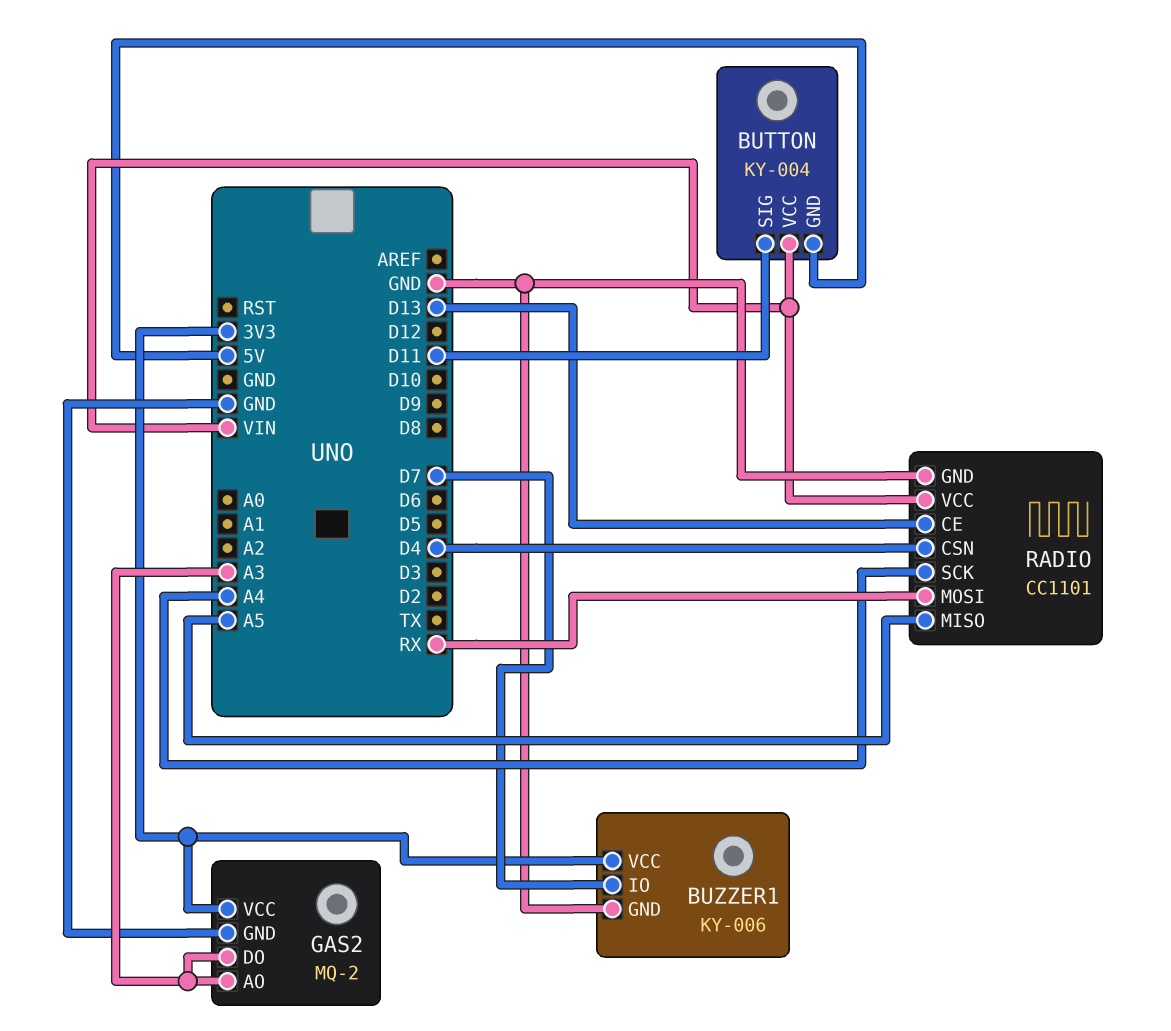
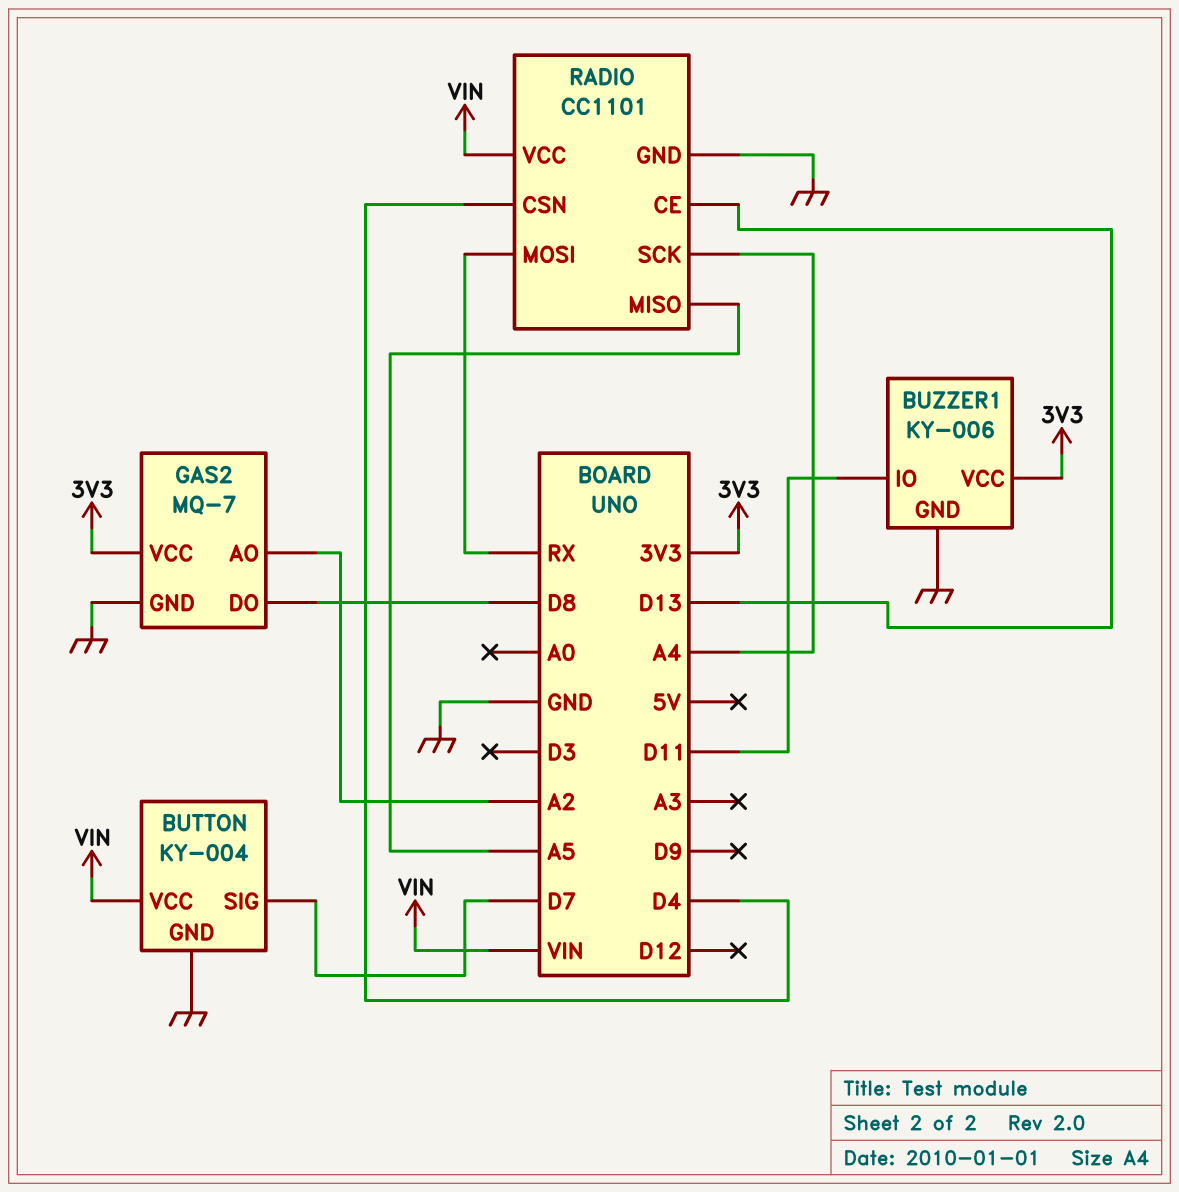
BUTTON pin GND: 5V -> GND
BUTTON pin SIG: D11 -> D7
BUZZER1 pin IO: D7 -> D11
GAS2: MQ-2 -> MQ-7
GAS2 pin AO: A3 -> A2
GAS2 pin DO: A3 -> D8

